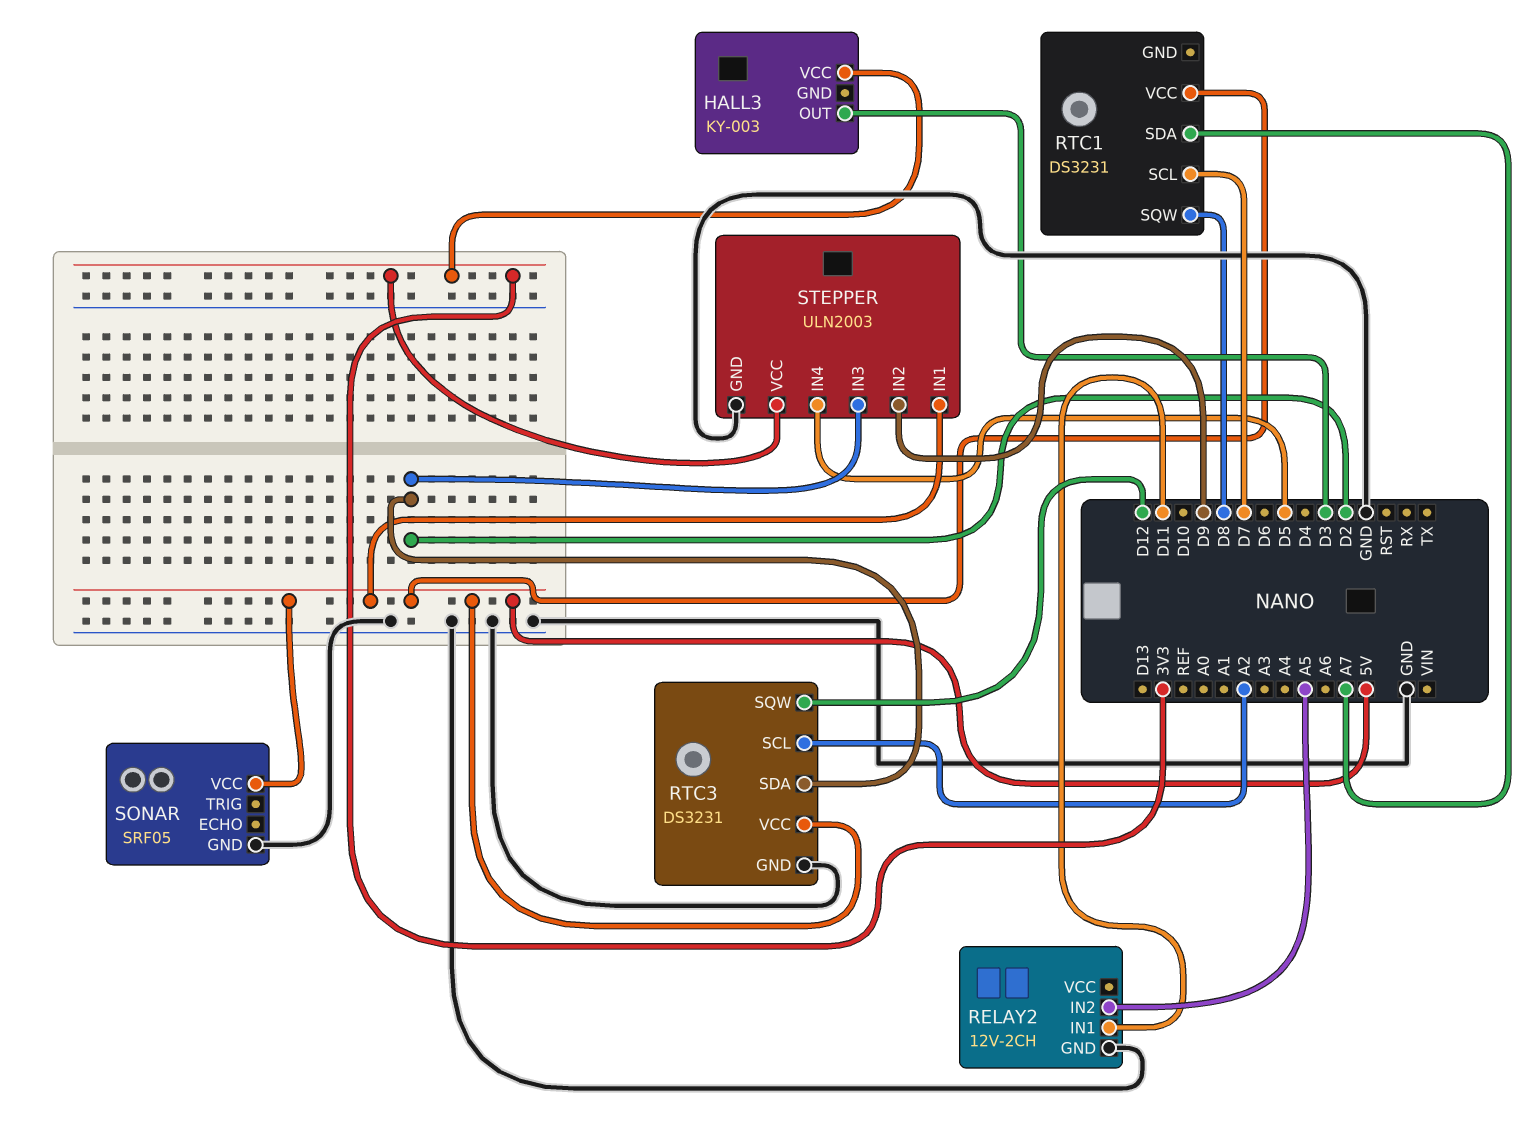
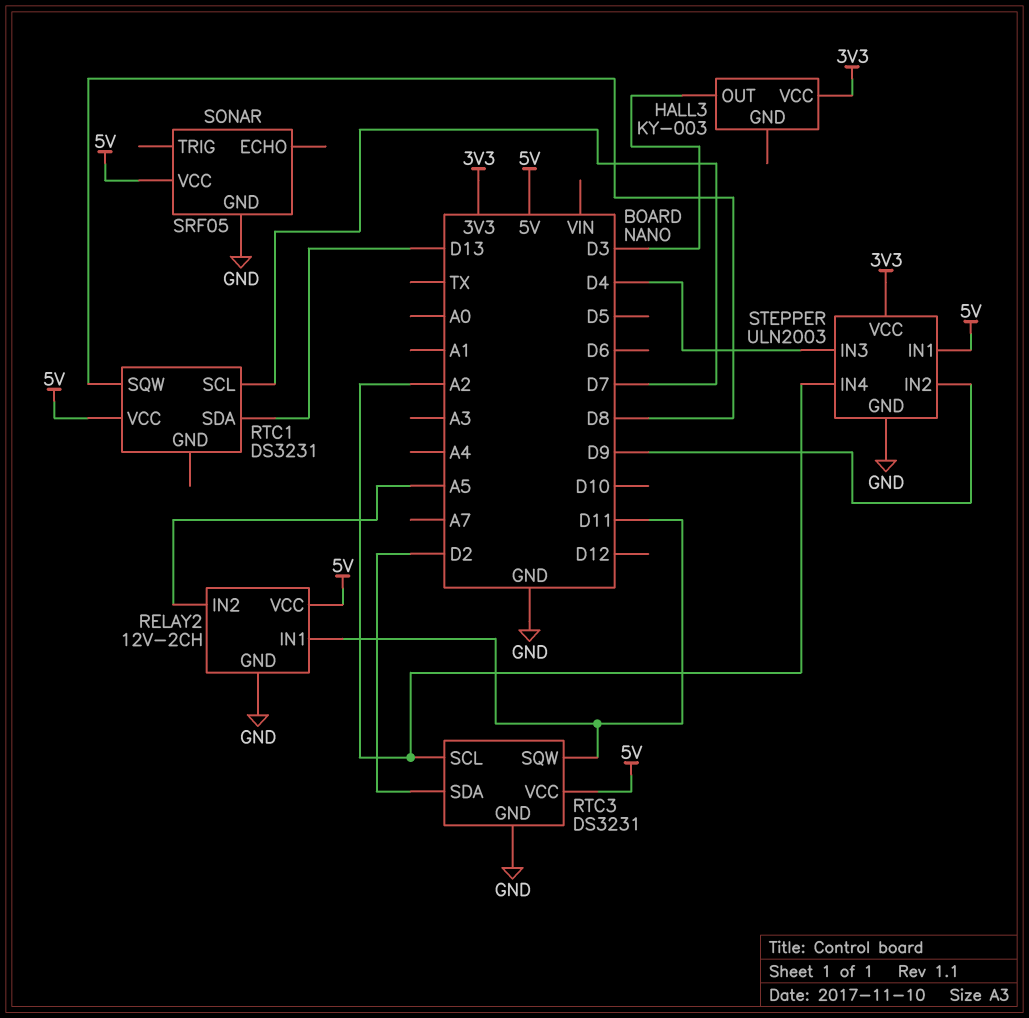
RELAY2 pin VCC: none -> 5V
RTC1 pin SDA: A7 -> D13
RTC3 pin SQW: D12 -> D11
STEPPER pin IN3: D2 -> D4
STEPPER pin IN4: D5 -> A2

